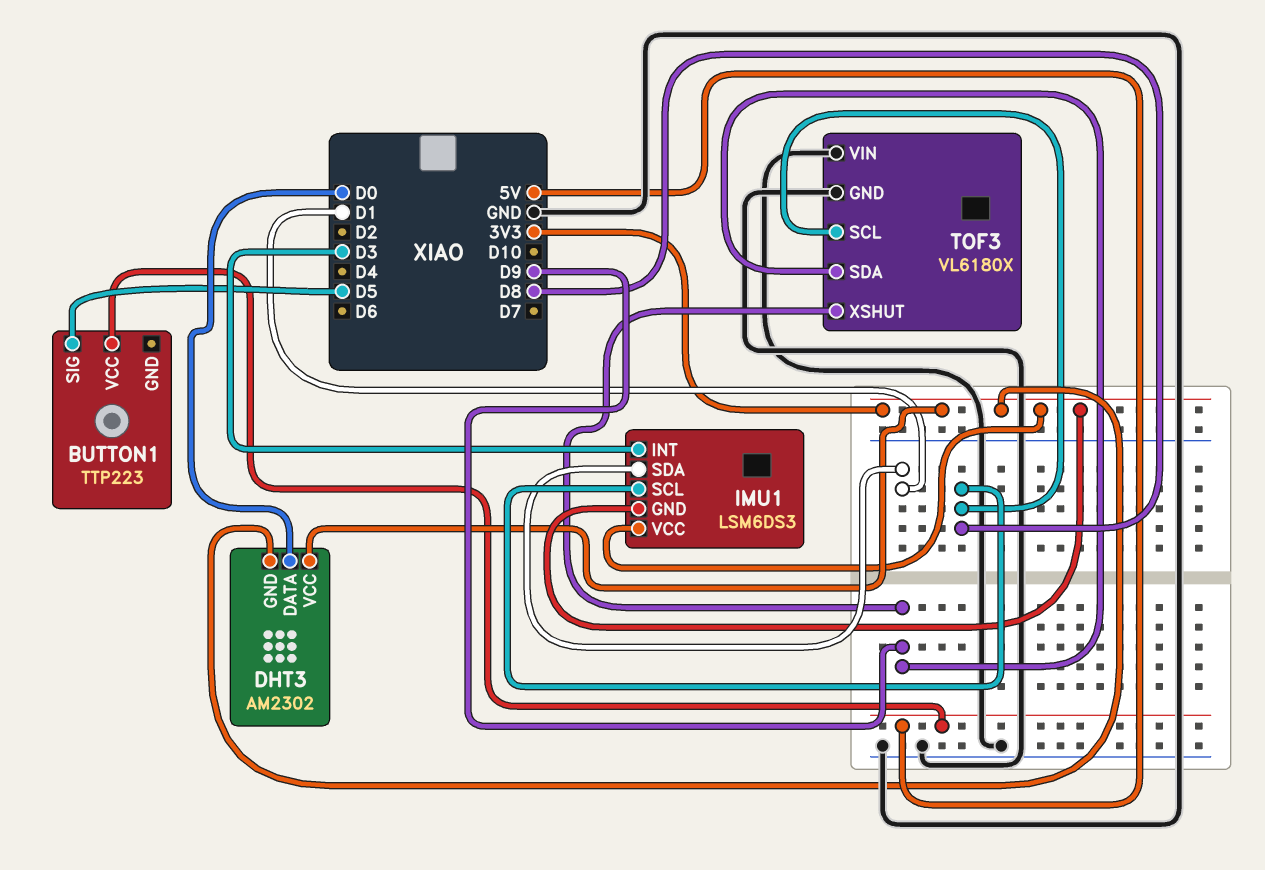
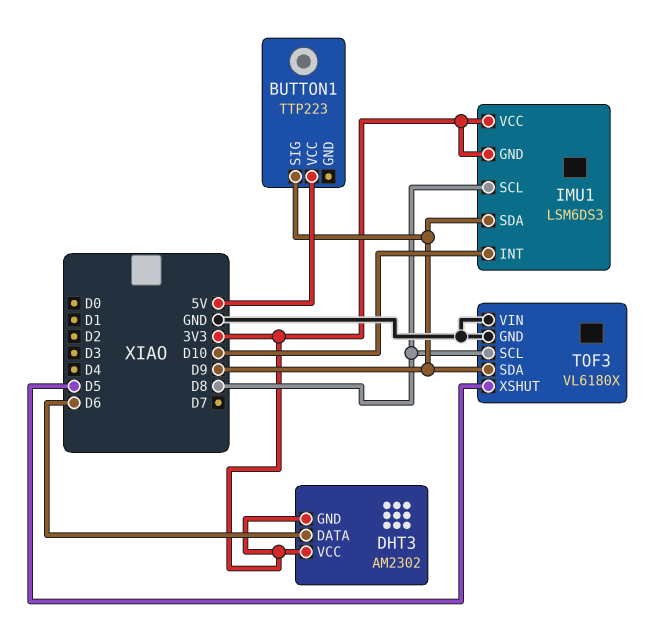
BUTTON1 pin SIG: D5 -> D9
DHT3 pin DATA: D0 -> D6
IMU1 pin INT: D3 -> D10
IMU1 pin SDA: D1 -> D9
TOF3 pin XSHUT: D9 -> D5

